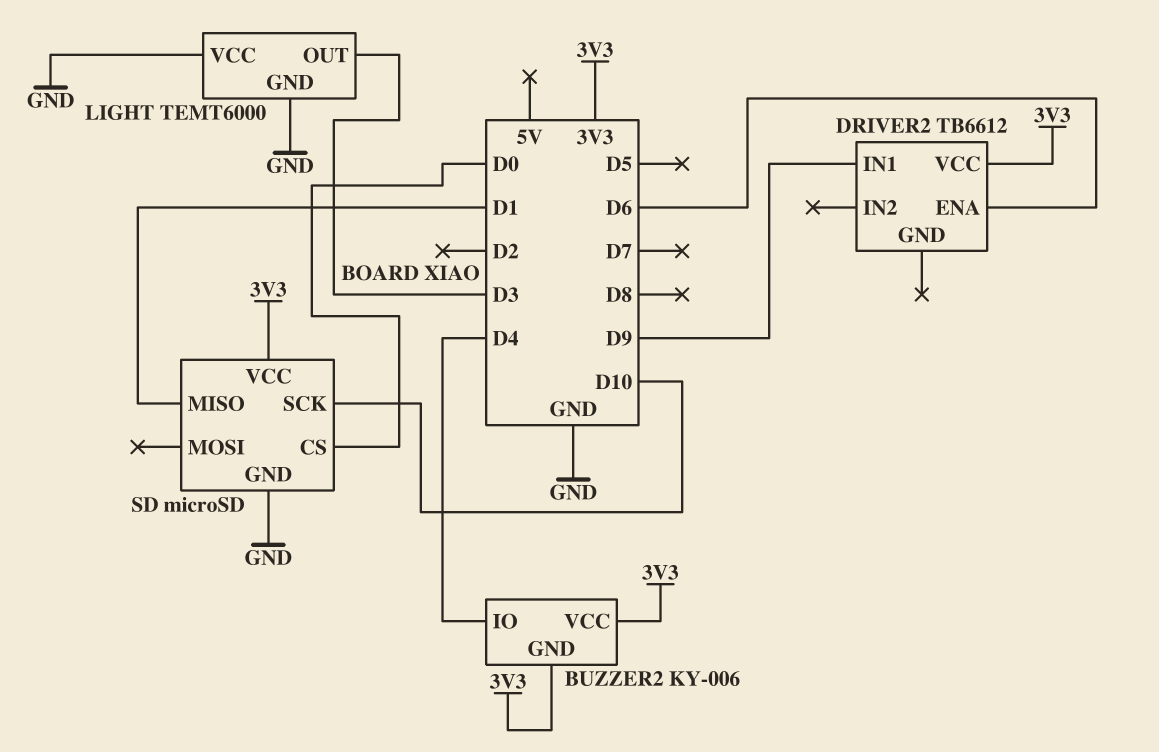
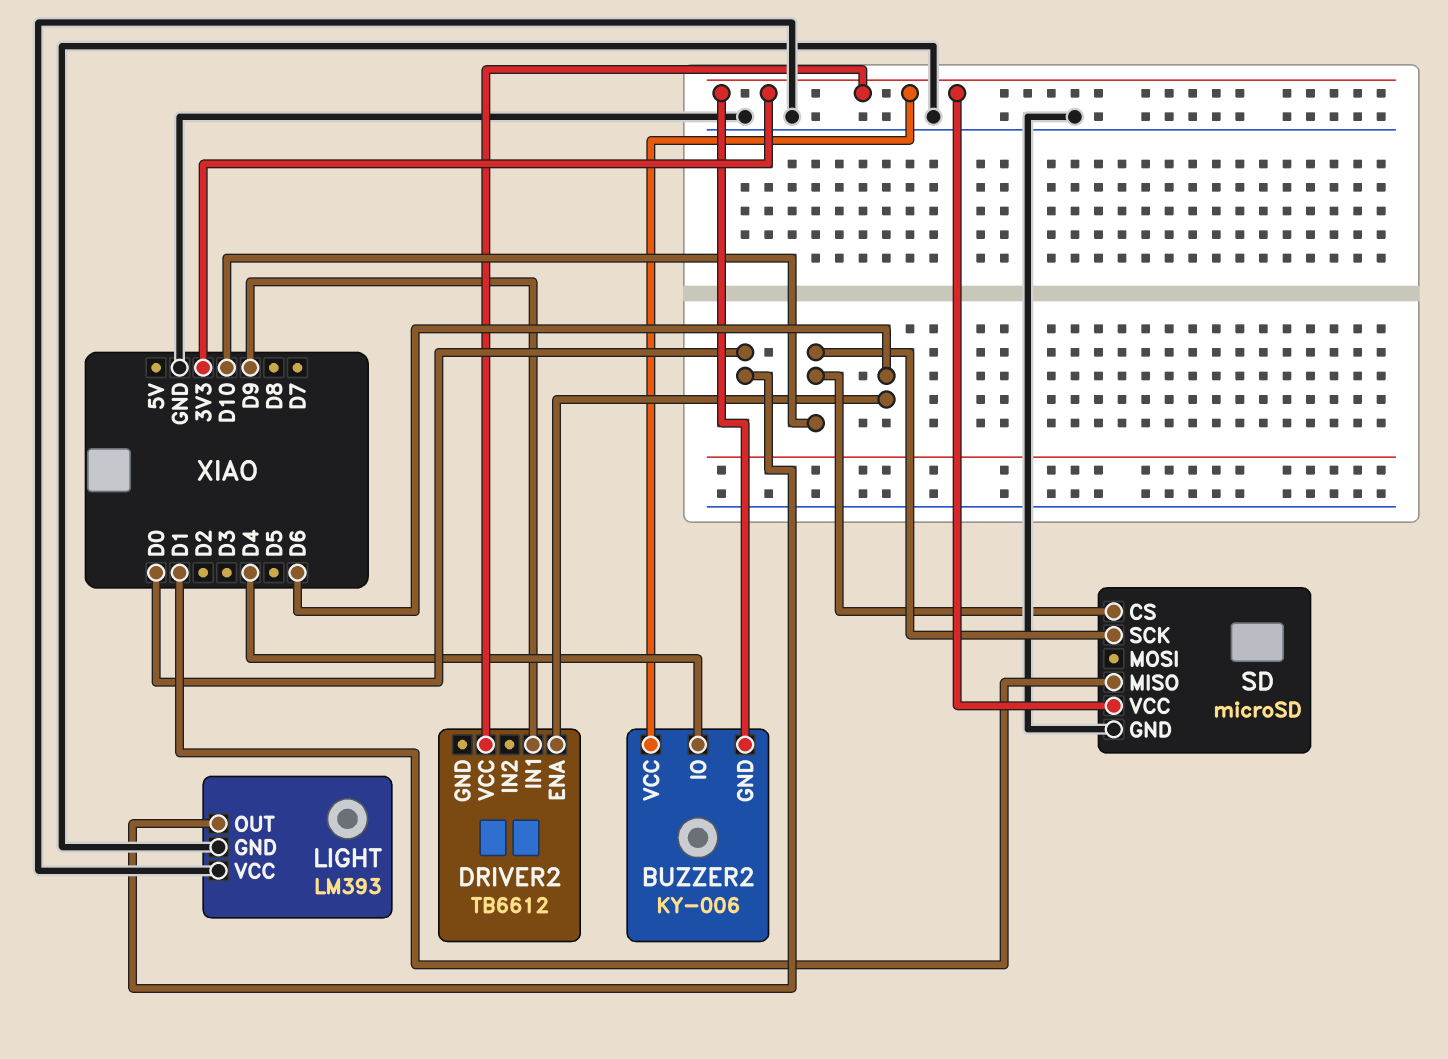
LIGHT: TEMT6000 -> LM393
LIGHT pin OUT: D3 -> D0
SD pin CS: D0 -> D10

